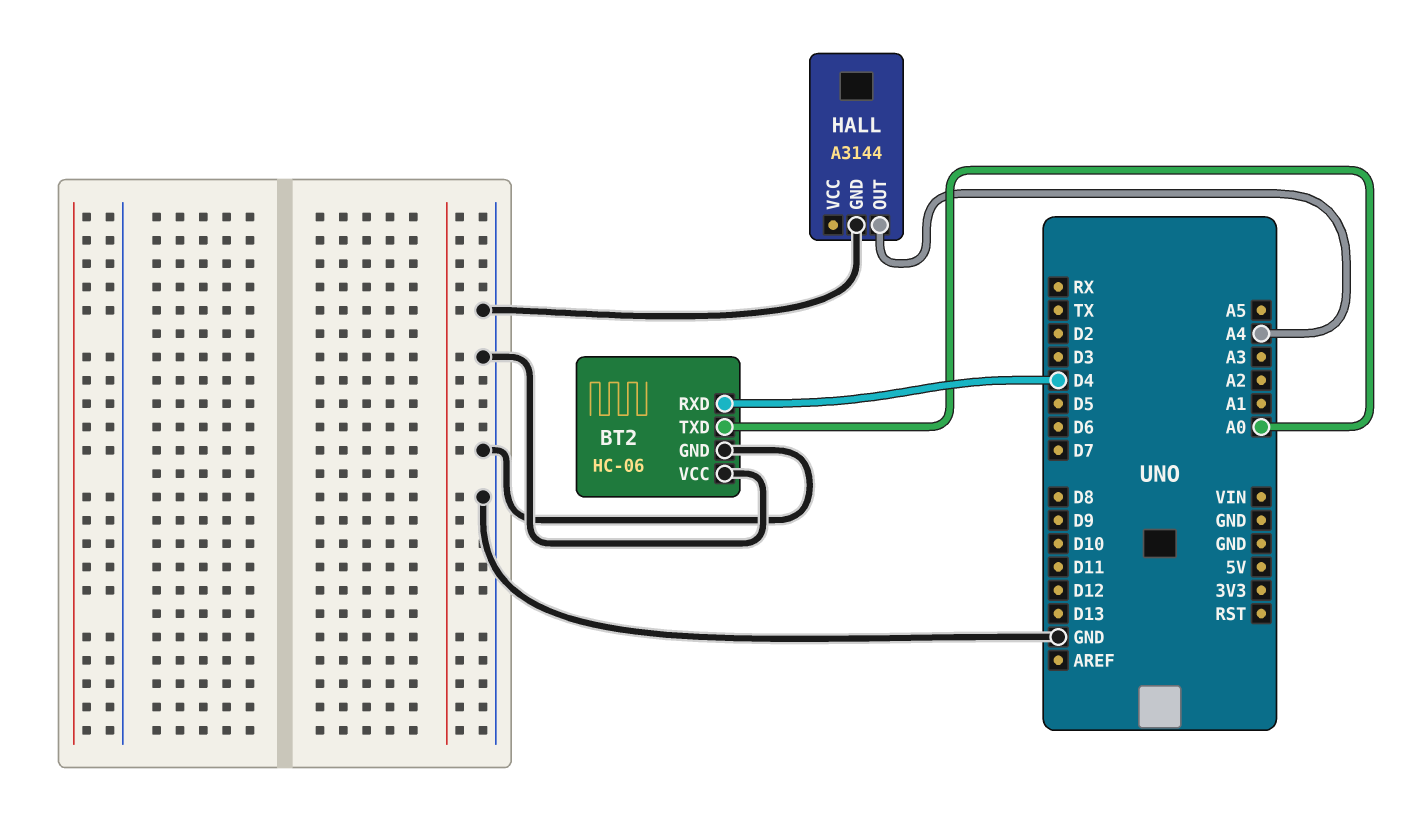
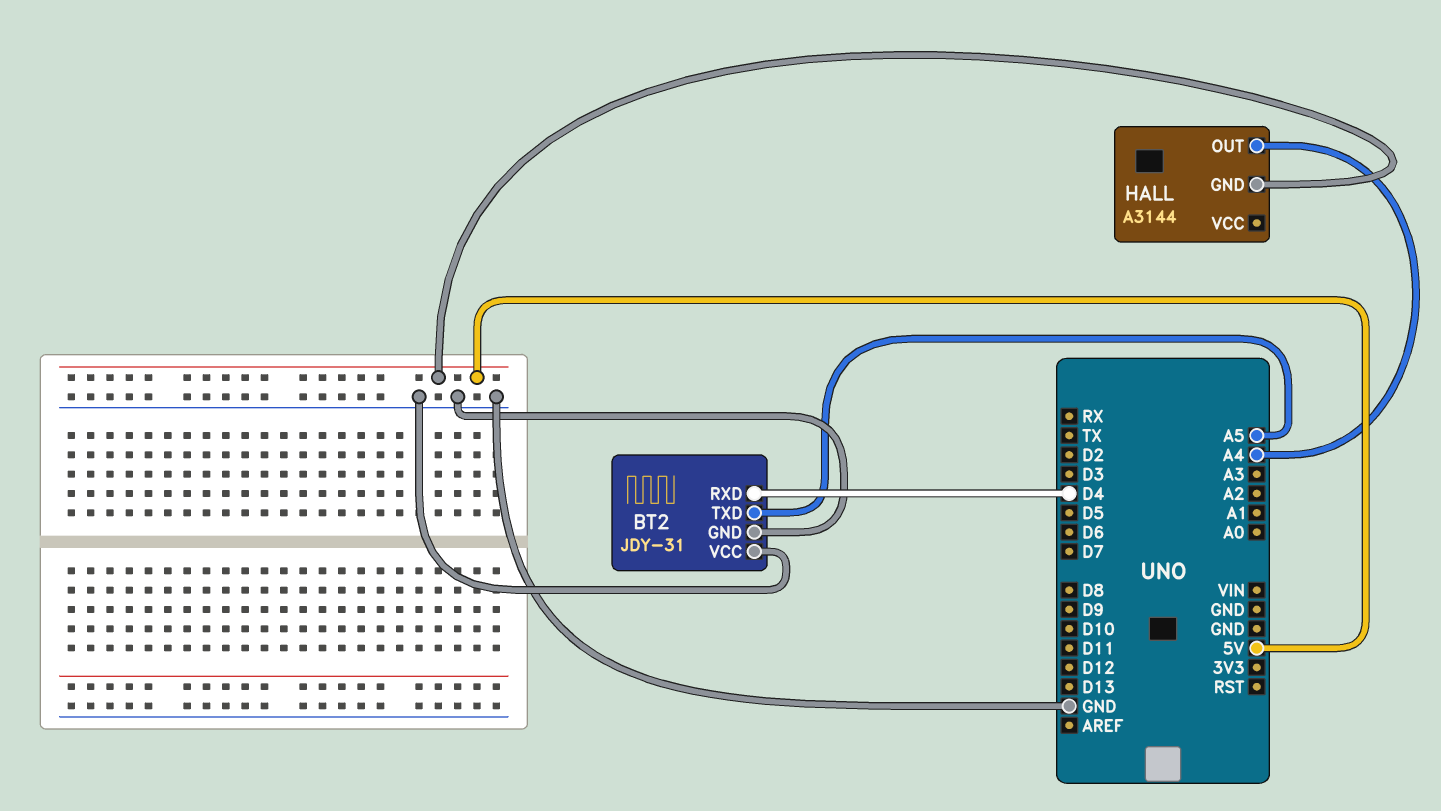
BT2: HC-06 -> JDY-31
BT2 pin TXD: A0 -> A5
HALL pin GND: GND -> 5V

